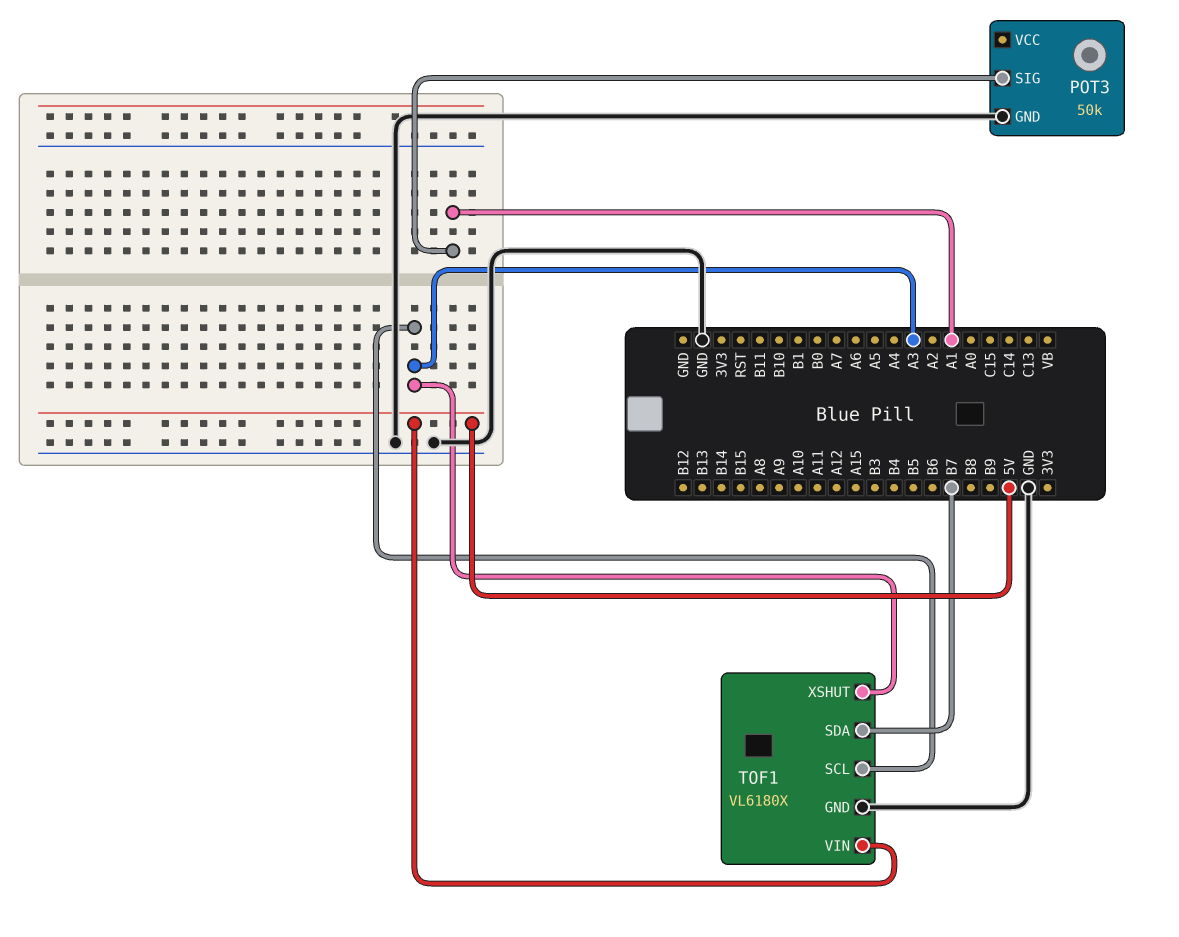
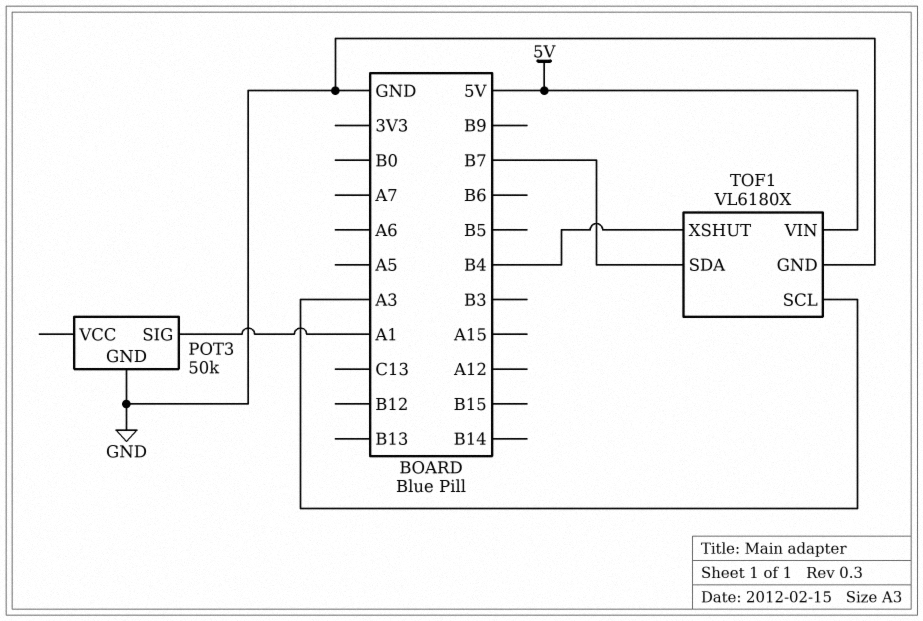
TOF1 pin XSHUT: A3 -> B4

